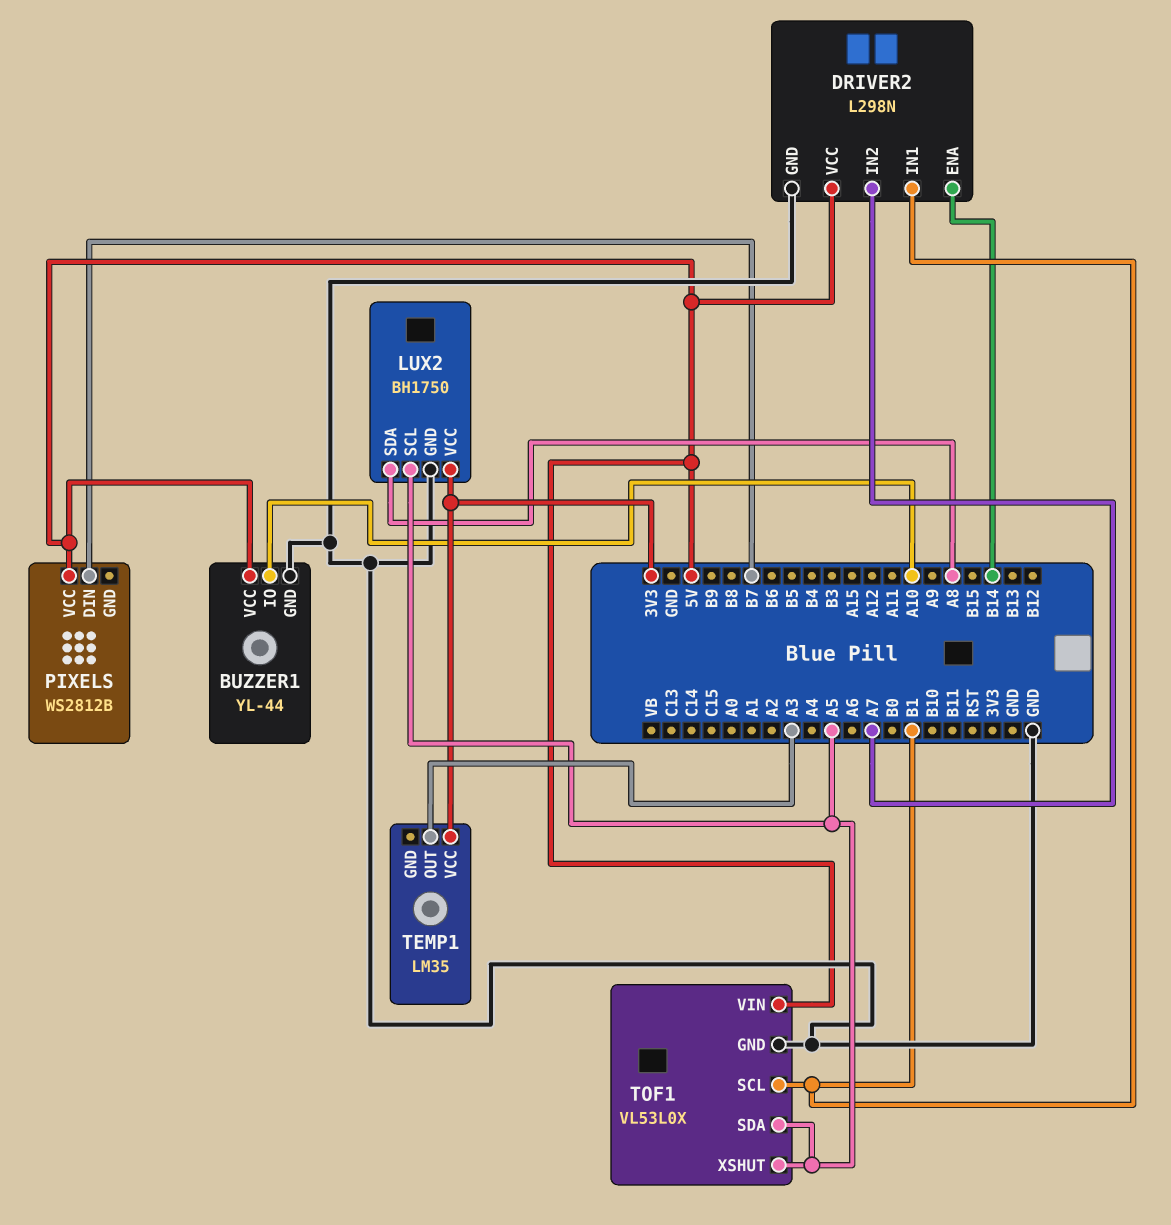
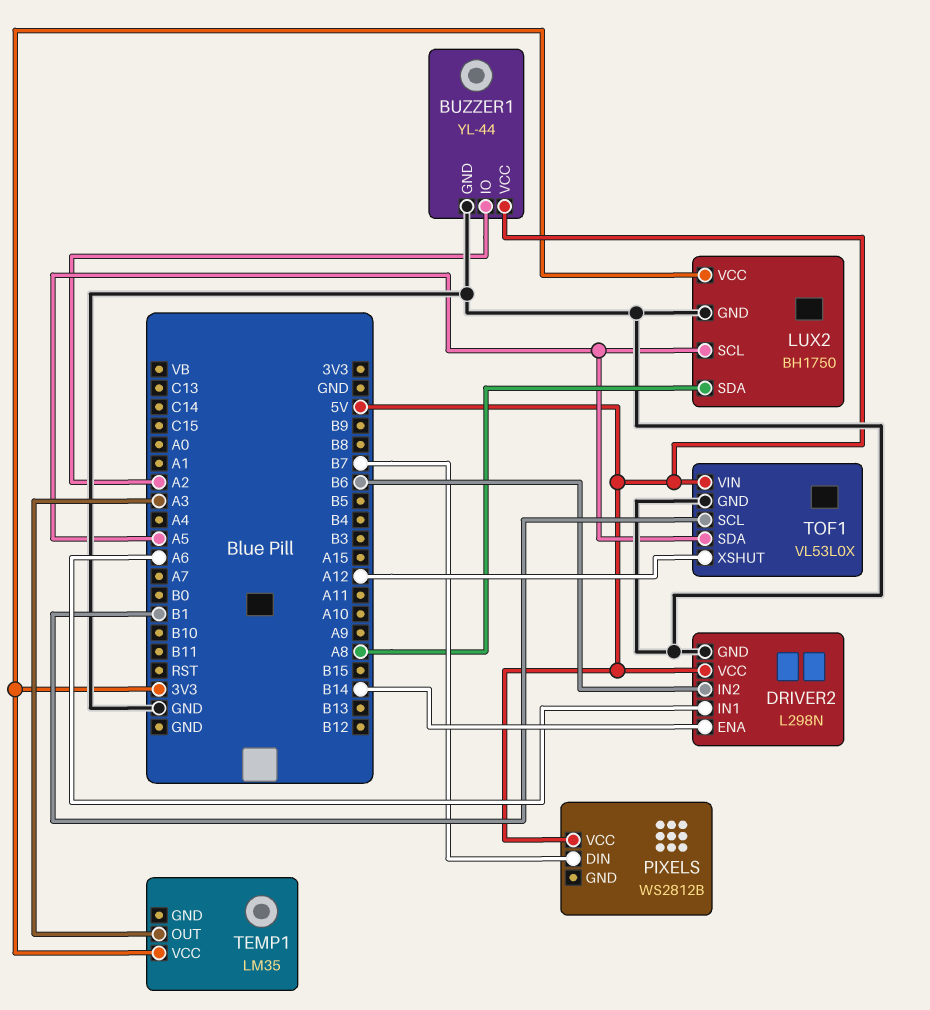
BUZZER1 pin IO: A10 -> A2
DRIVER2 pin IN1: B1 -> A6
DRIVER2 pin IN2: A7 -> B6
TOF1 pin XSHUT: A5 -> A12

